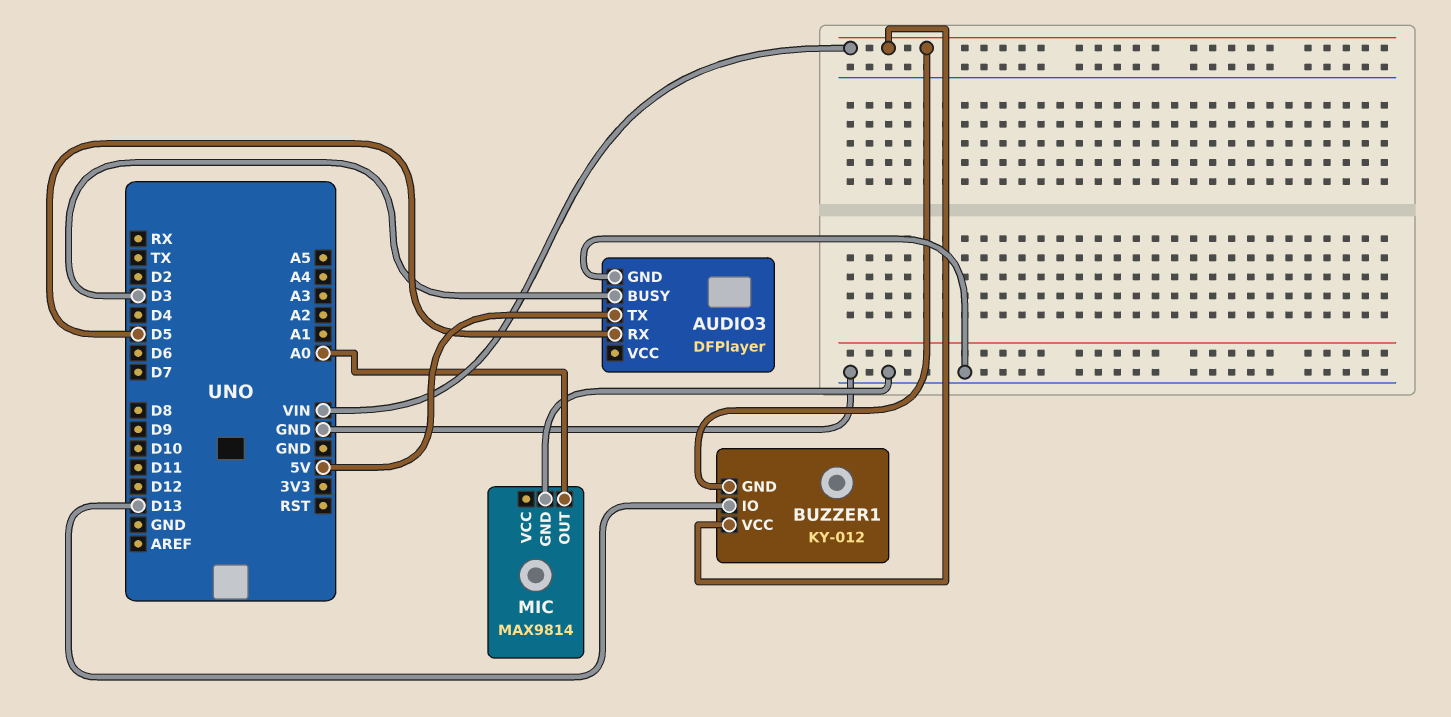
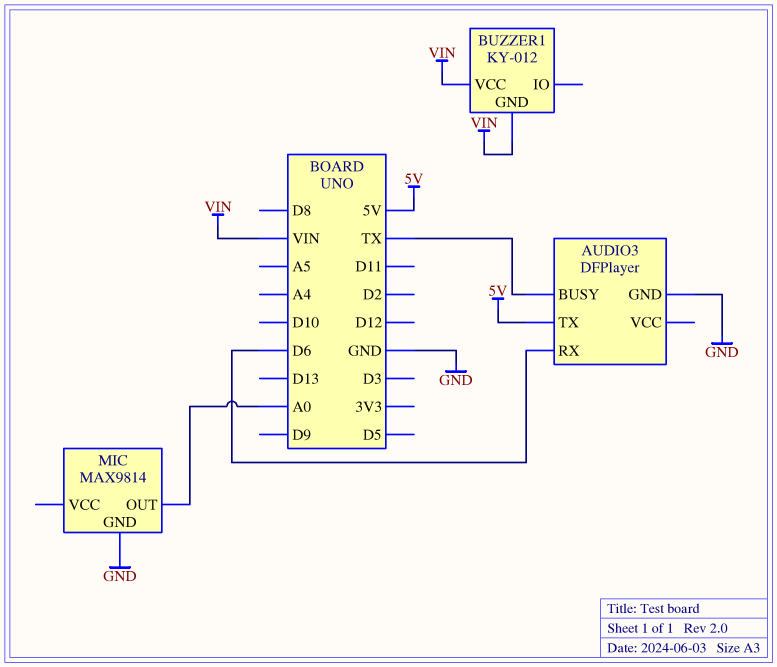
AUDIO3 pin BUSY: D3 -> TX
AUDIO3 pin RX: D5 -> D6
BUZZER1 pin IO: D13 -> none

